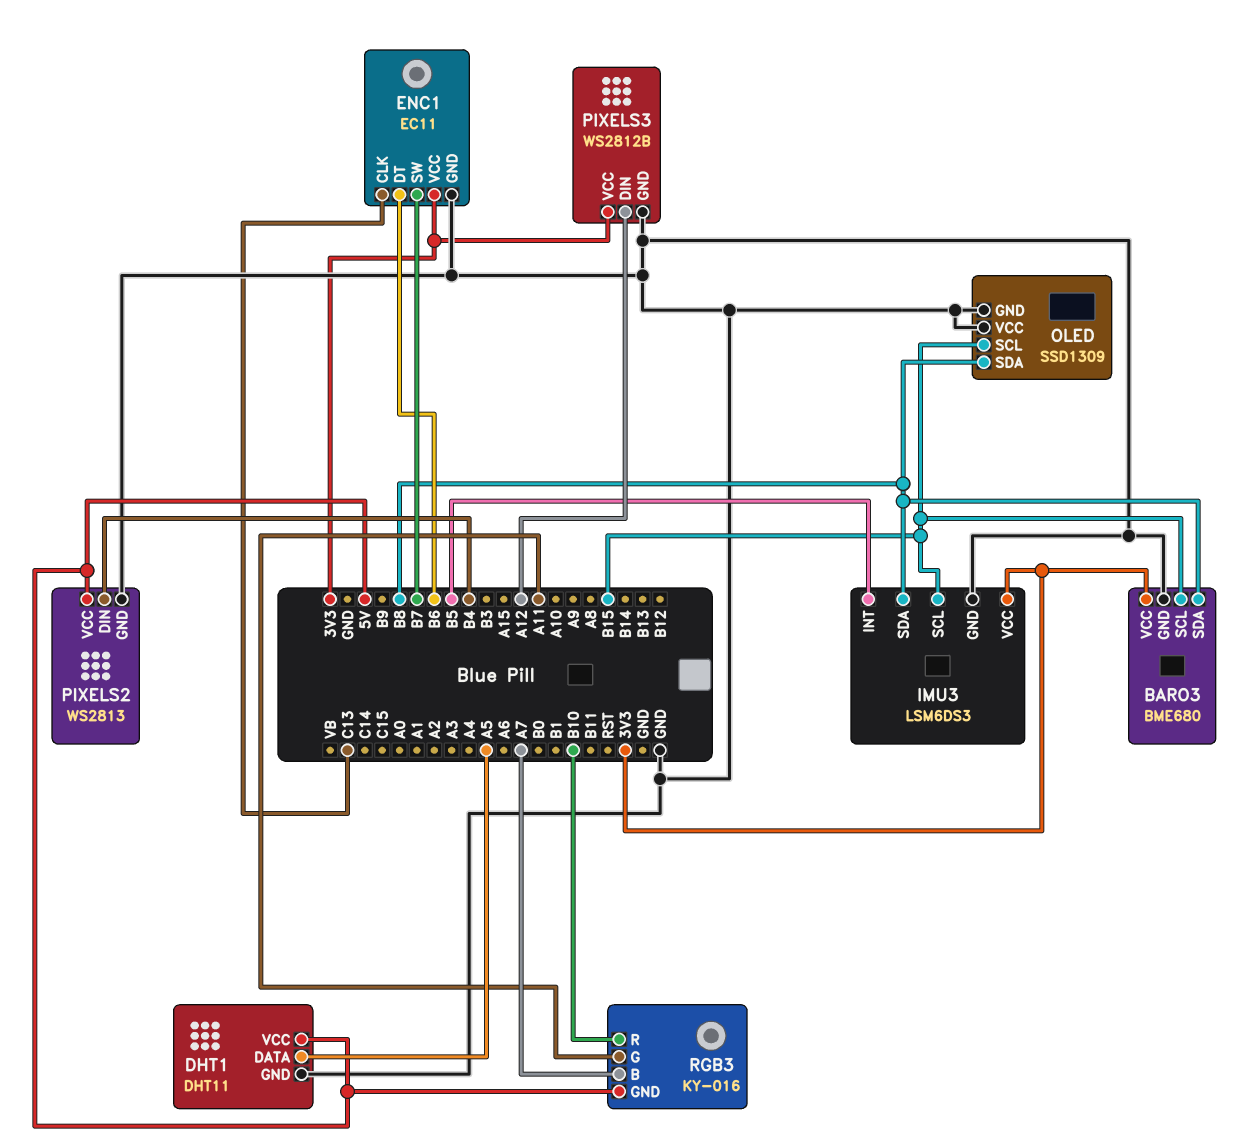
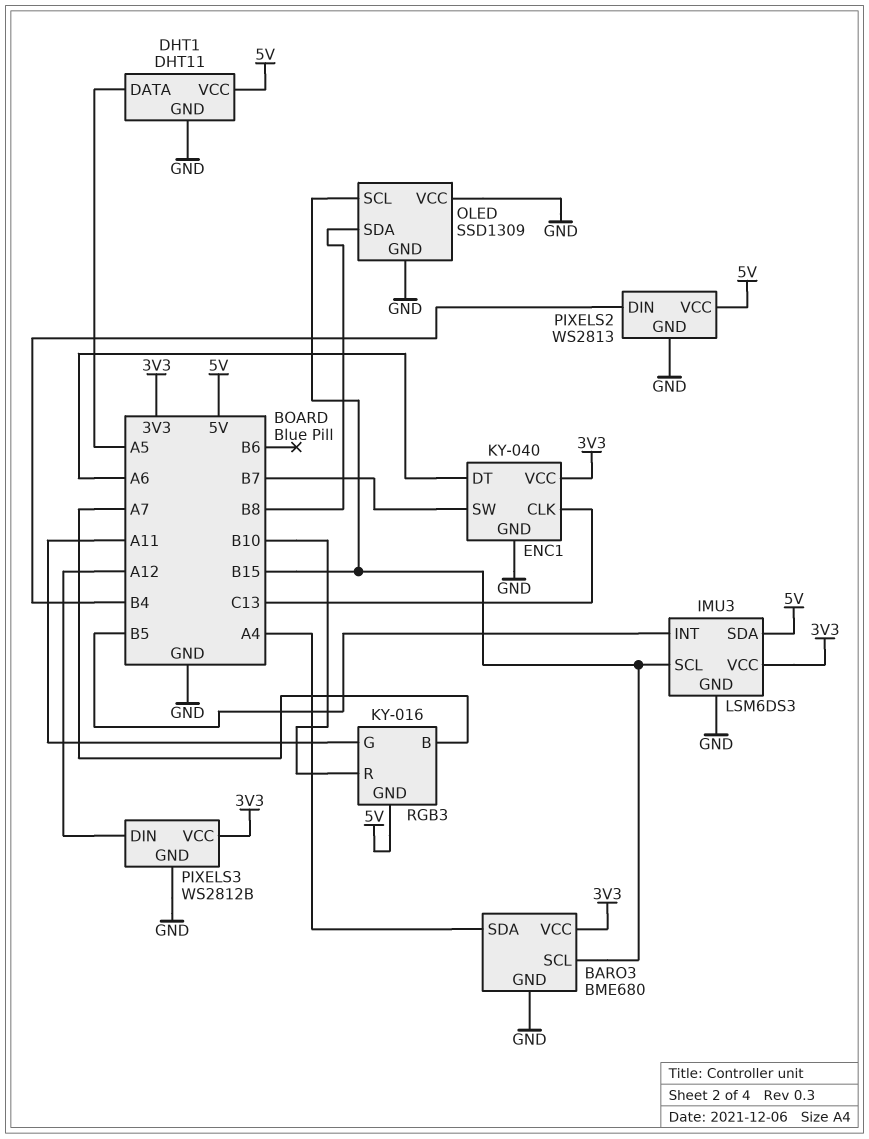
BARO3 pin SDA: B8 -> A4
ENC1: EC11 -> KY-040
ENC1 pin DT: B6 -> A6
IMU3 pin SDA: B8 -> 5V

